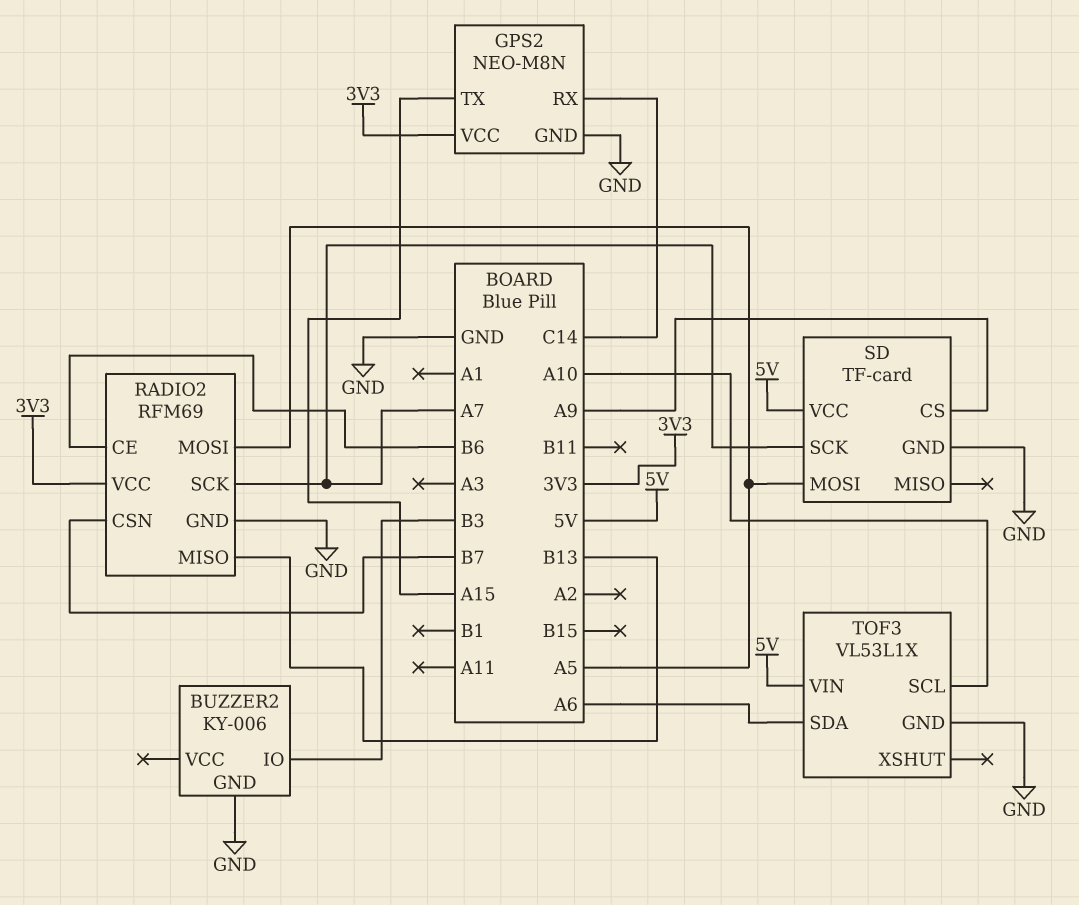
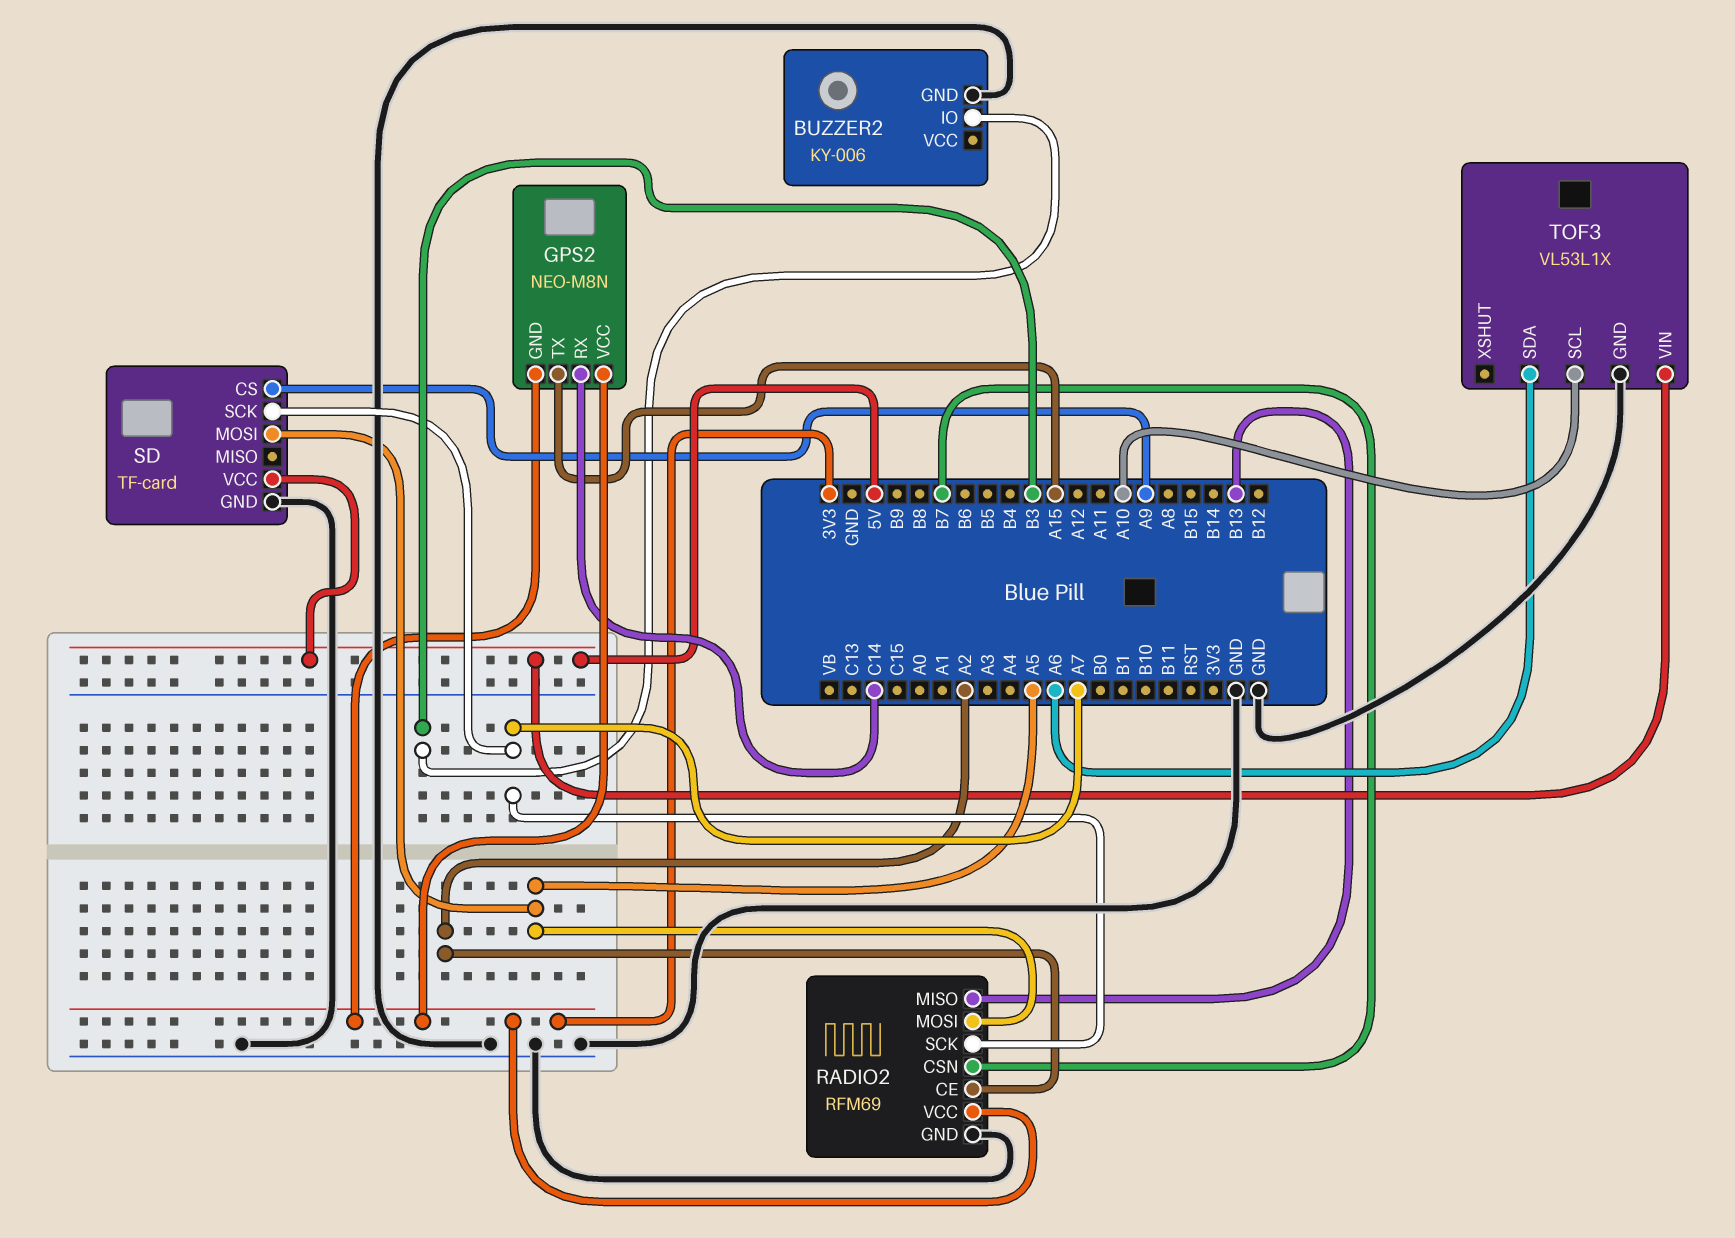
GPS2 pin GND: GND -> 3V3
RADIO2 pin CE: B6 -> A2

